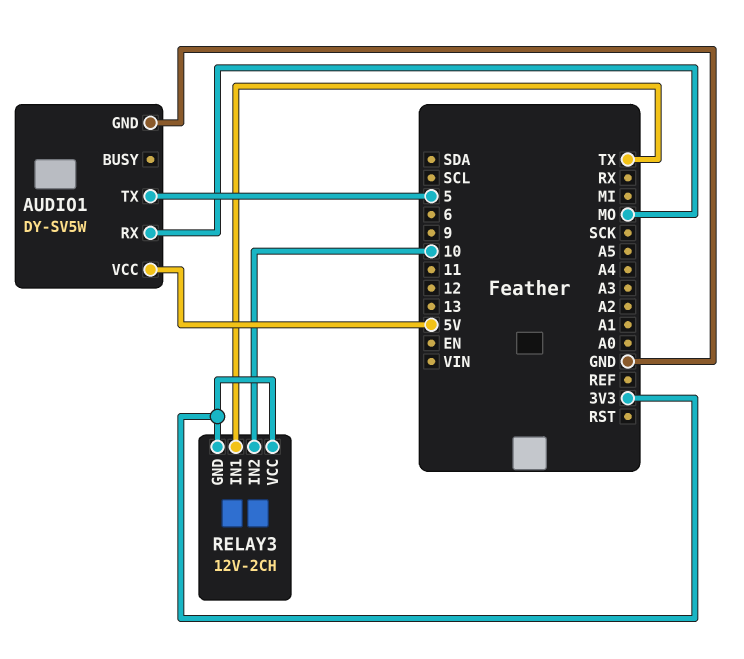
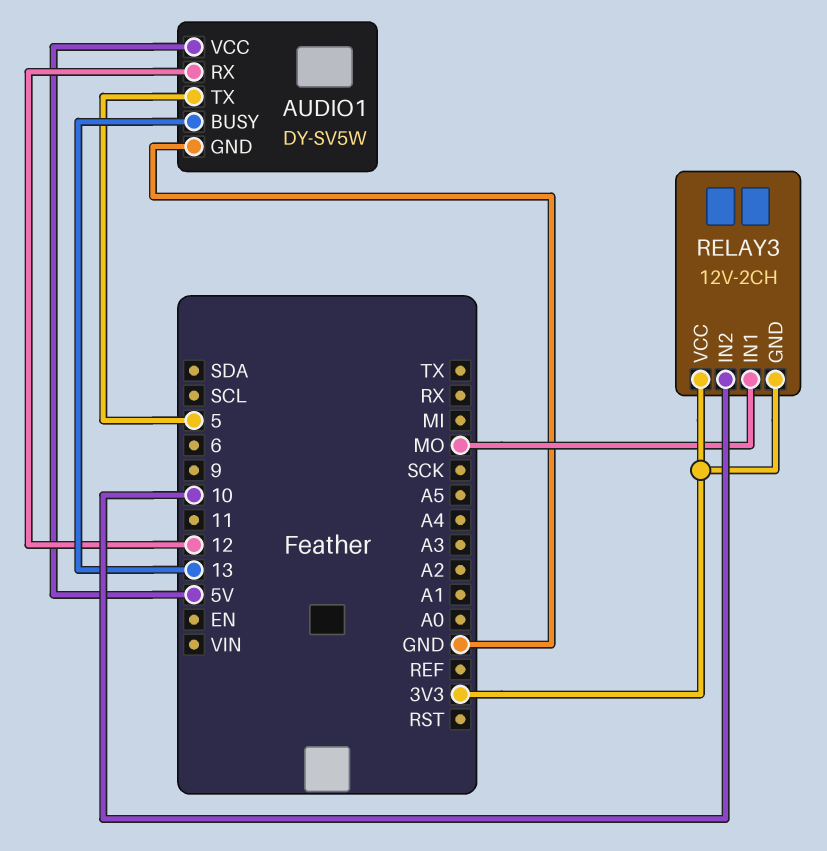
AUDIO1 pin BUSY: none -> 13
AUDIO1 pin RX: MO -> 12
RELAY3 pin IN1: TX -> MO

